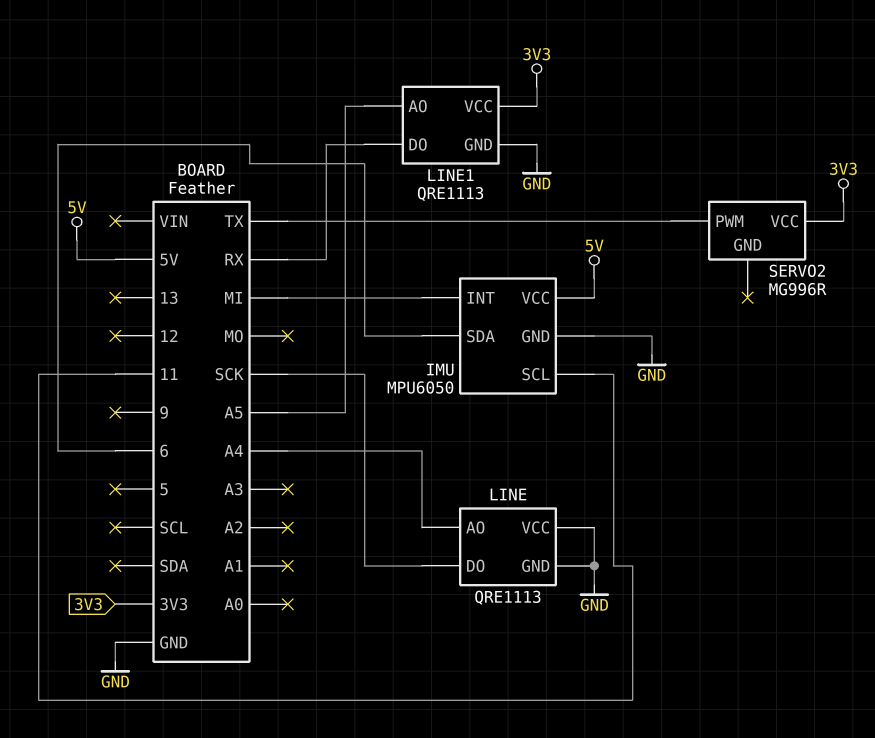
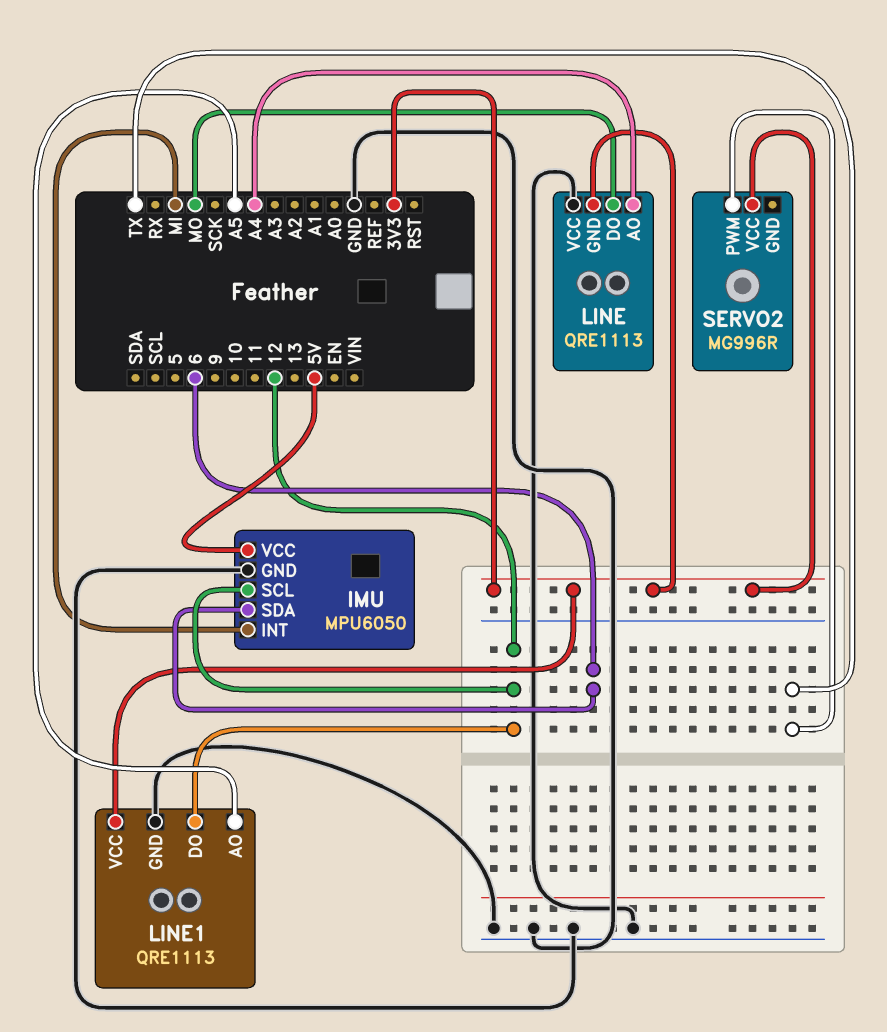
IMU pin SCL: 11 -> 12
LINE pin DO: SCK -> MO
LINE pin GND: GND -> 3V3
LINE1 pin DO: RX -> 12

